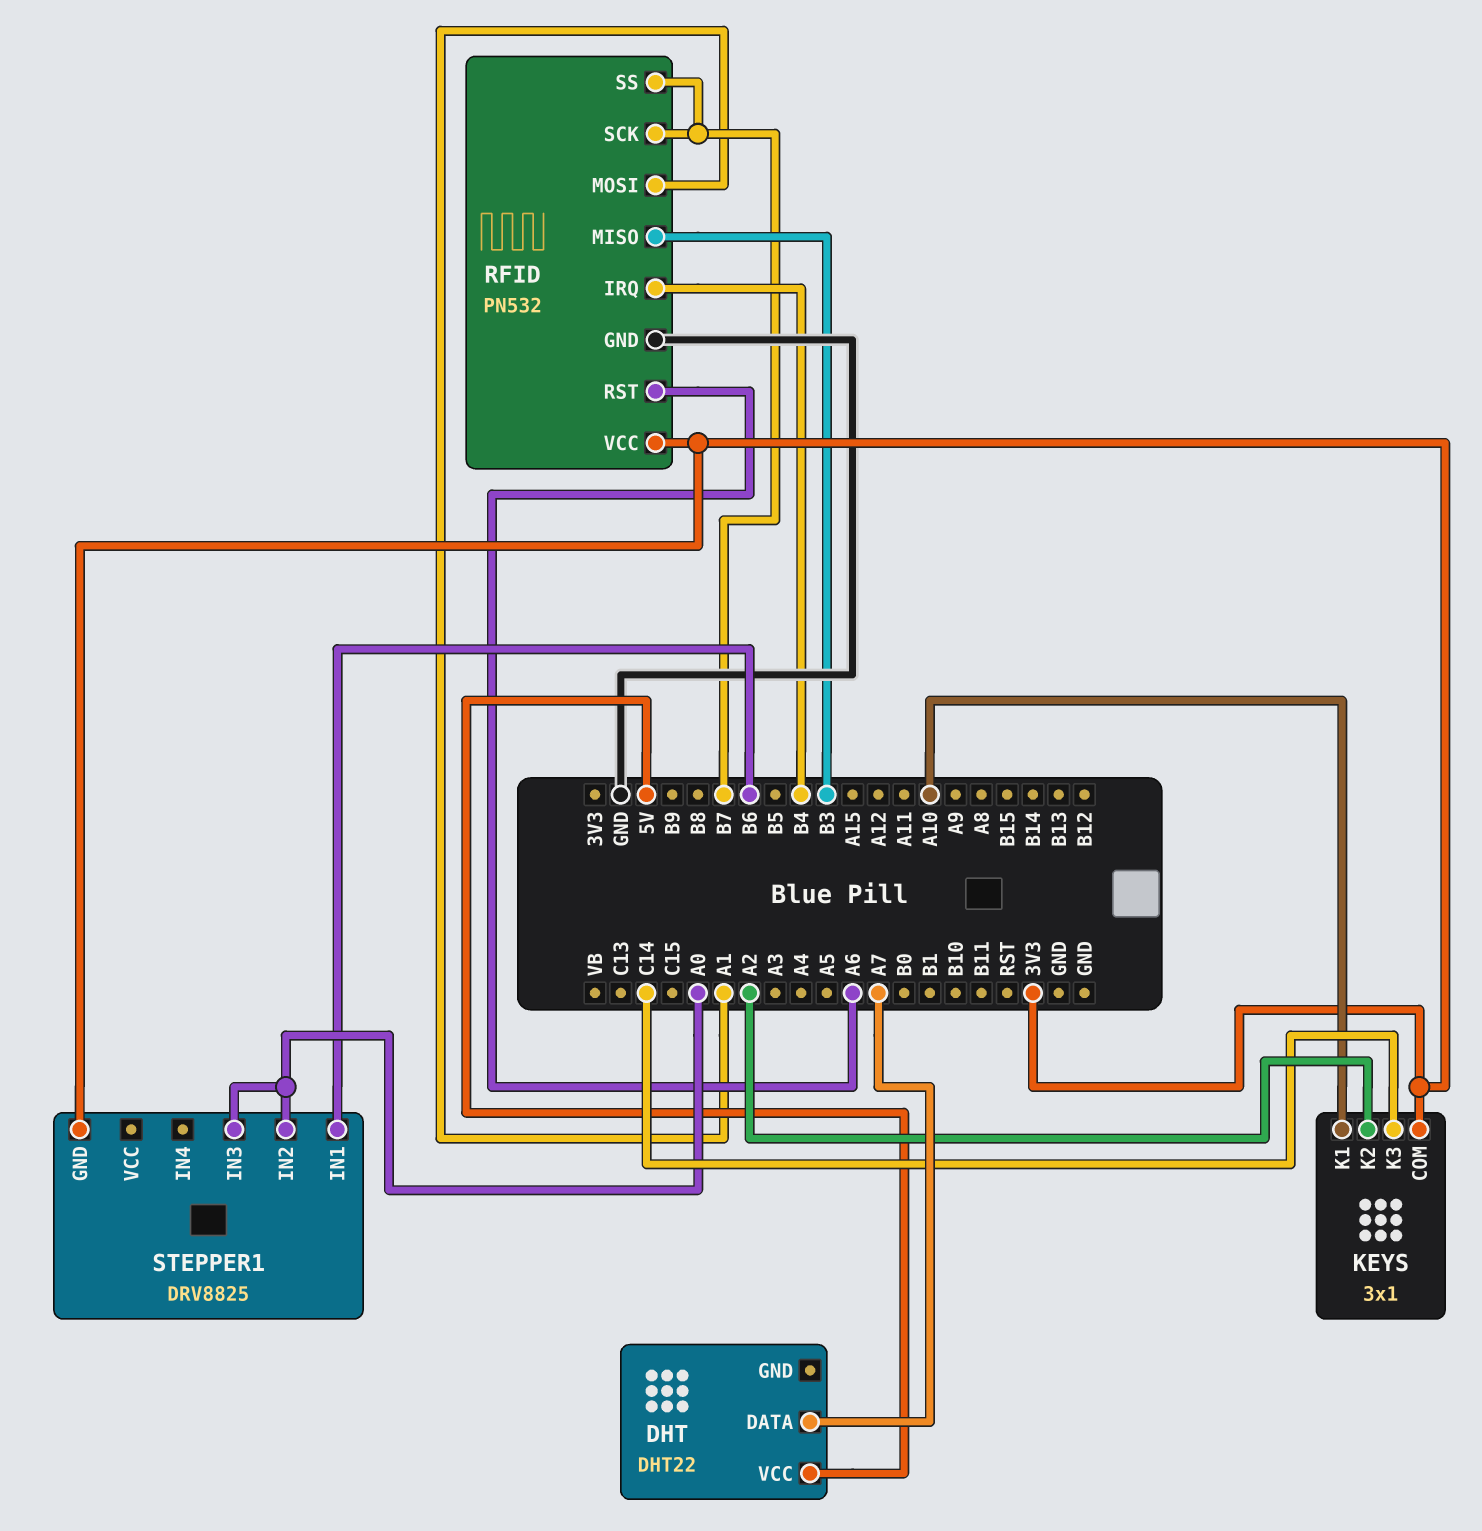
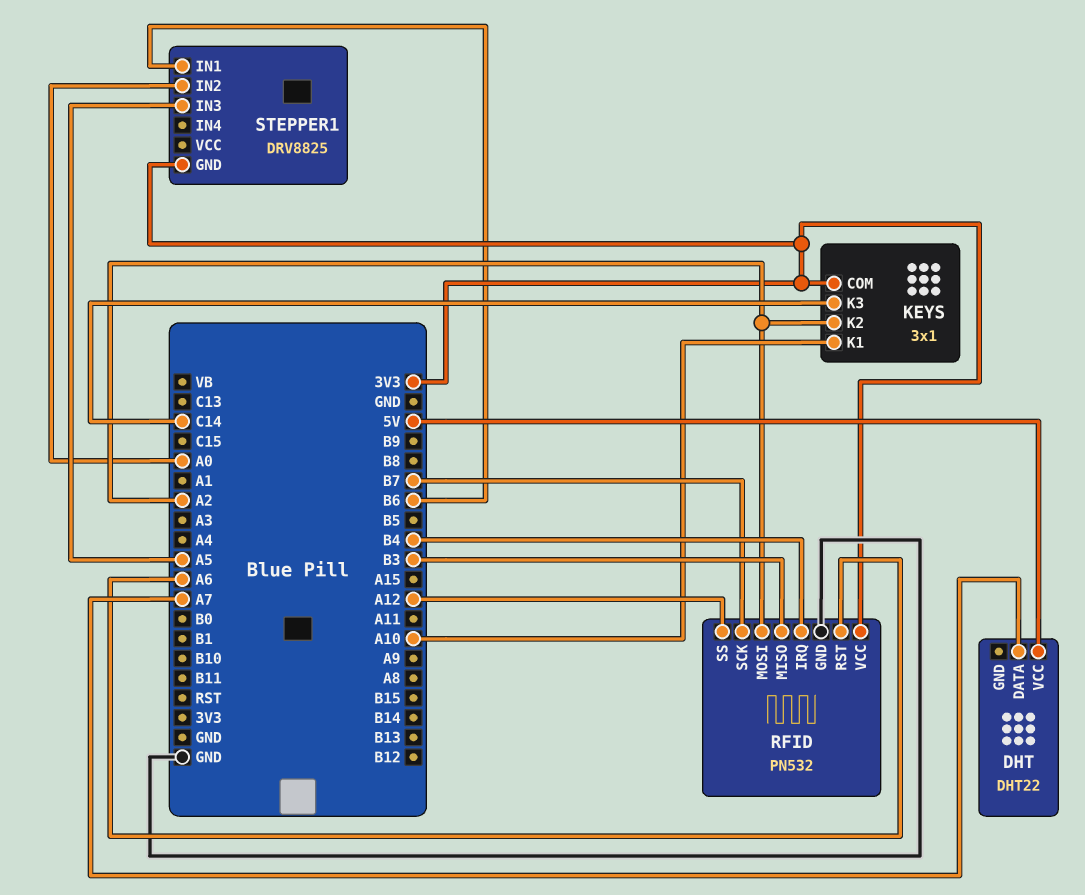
RFID pin MOSI: A1 -> A2
RFID pin SS: B7 -> A12
STEPPER1 pin IN3: A0 -> A5

